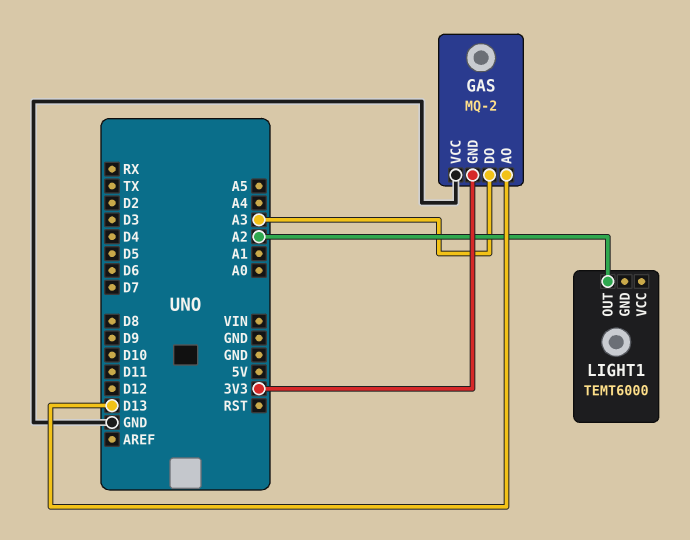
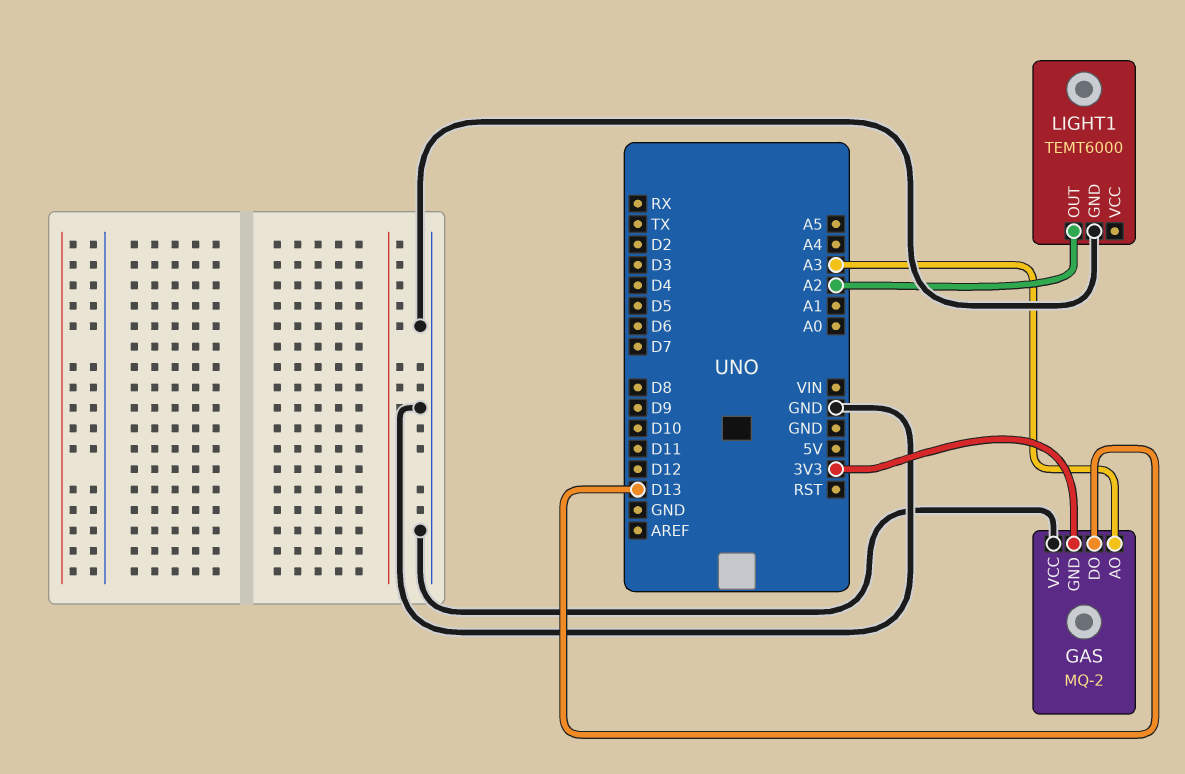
GAS pin AO: D13 -> A3
GAS pin DO: A3 -> D13
LIGHT1 pin GND: none -> GND

